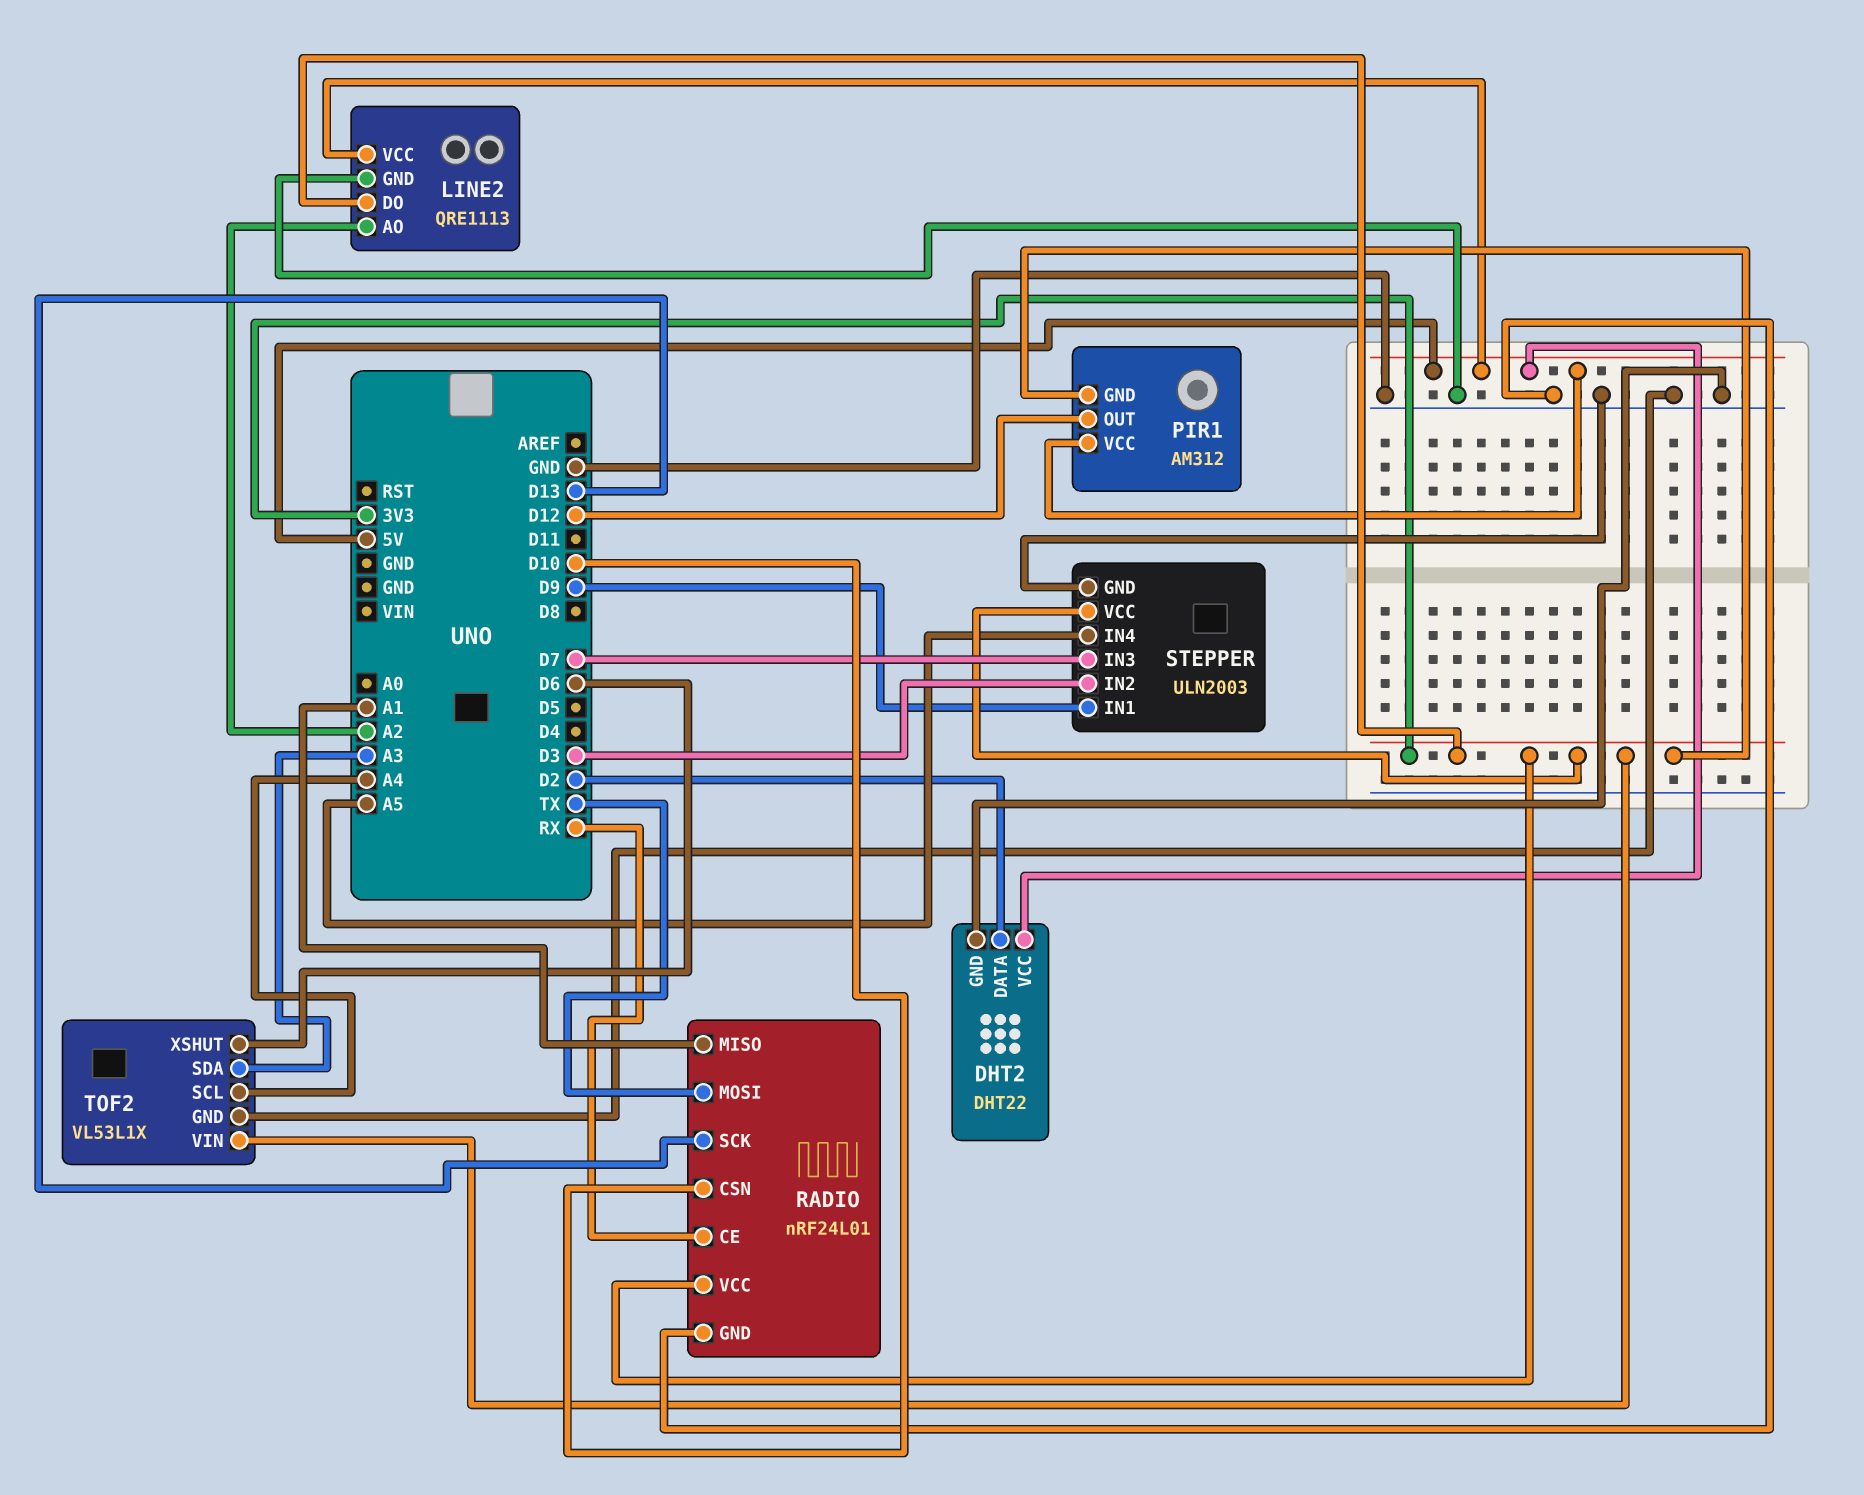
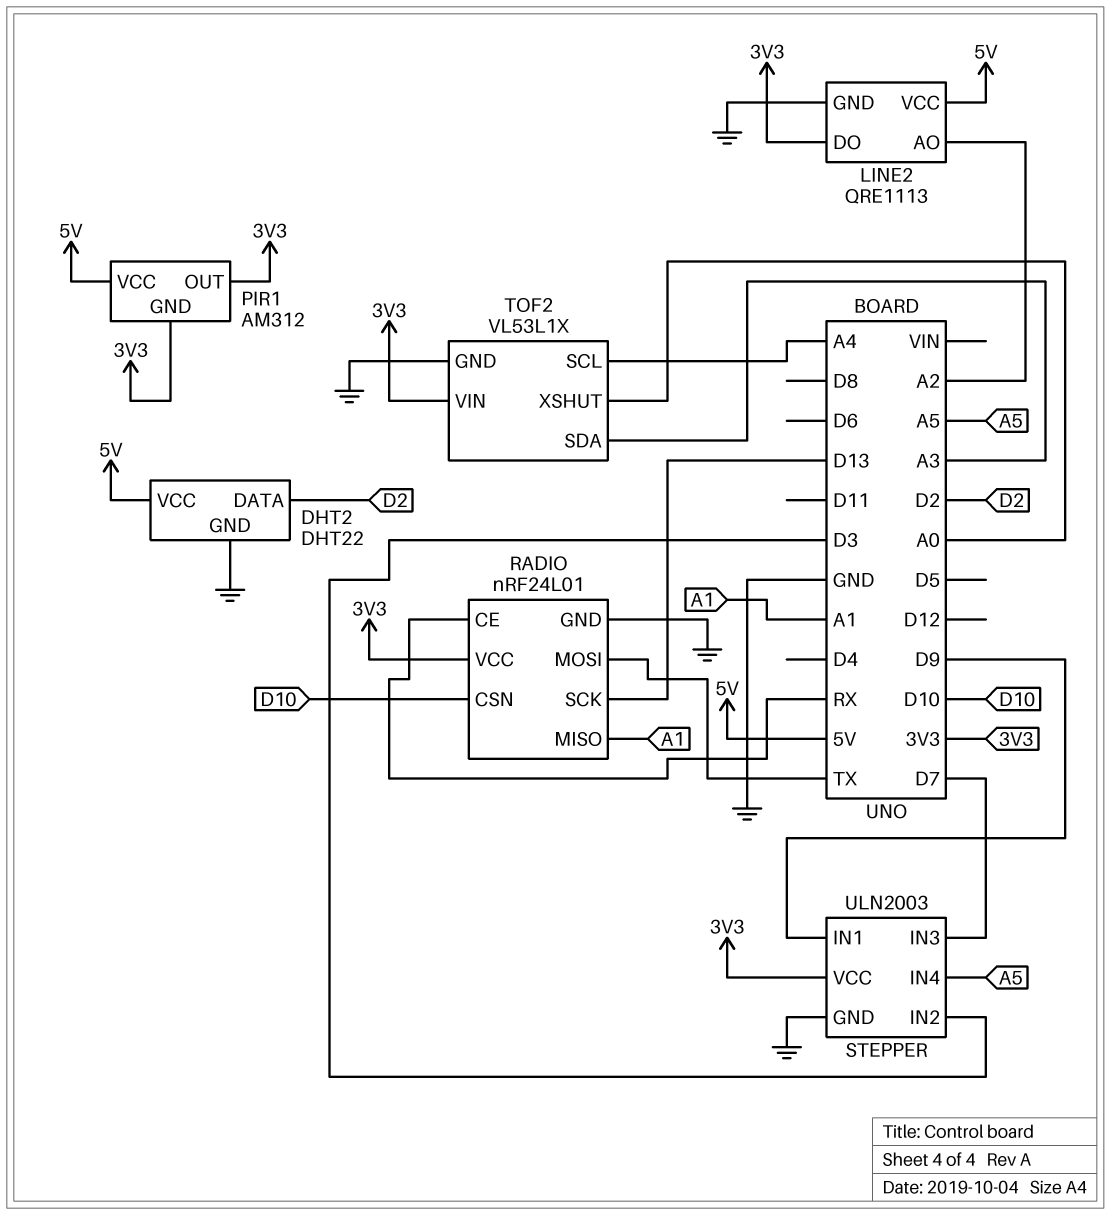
PIR1 pin OUT: D12 -> 3V3
TOF2 pin XSHUT: D6 -> A0

